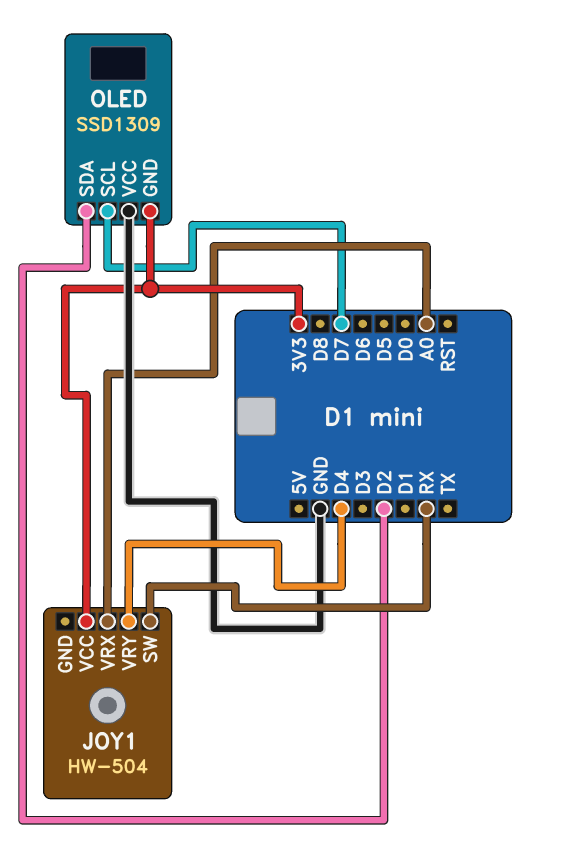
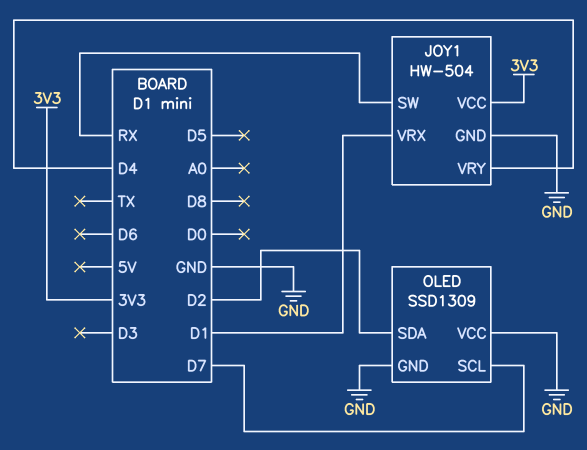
JOY1 pin GND: none -> GND
JOY1 pin VRX: A0 -> D1
OLED pin GND: 3V3 -> GND

